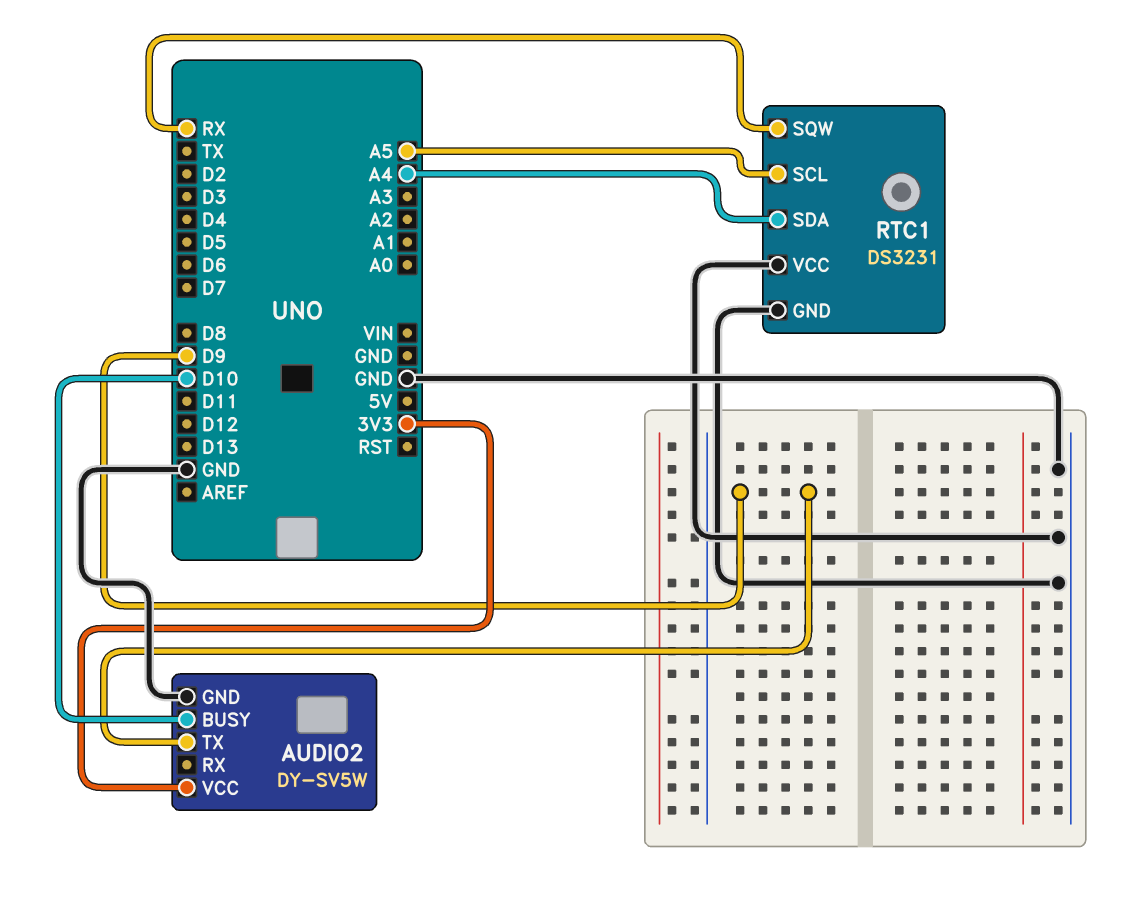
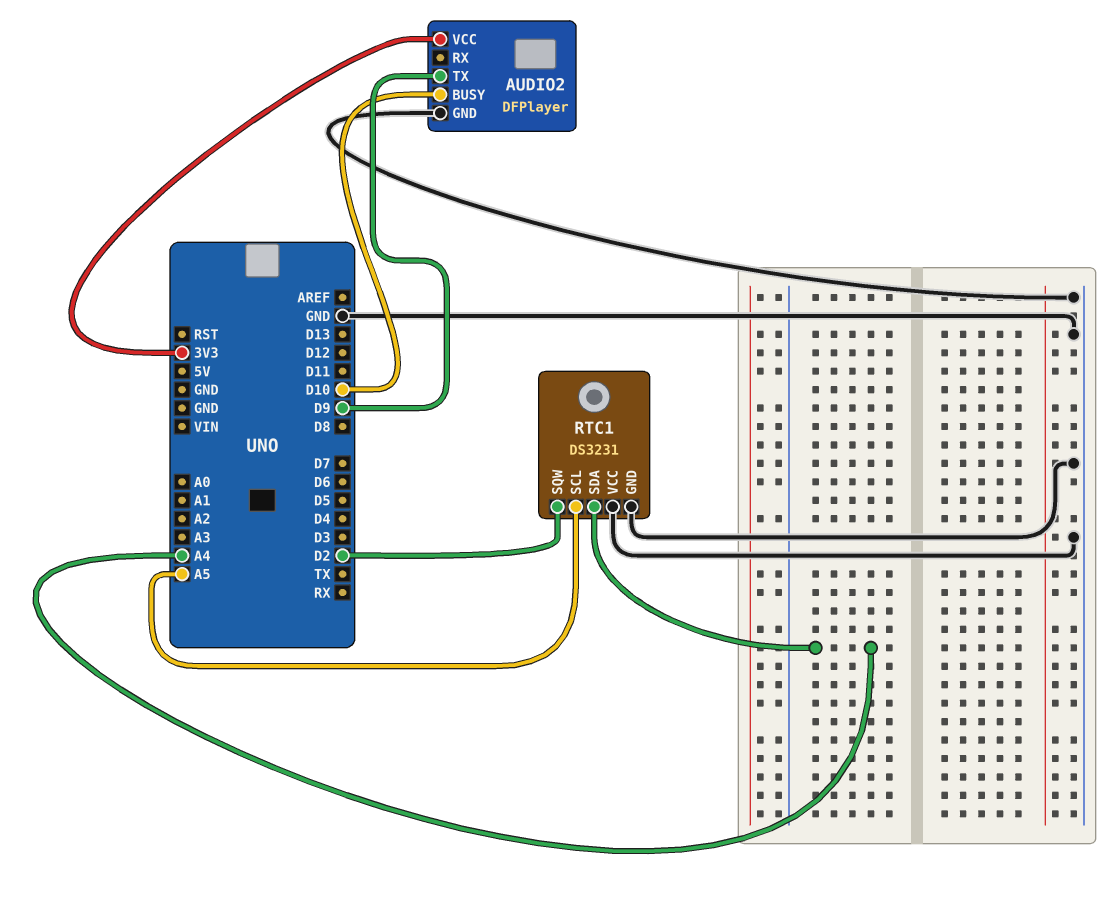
AUDIO2: DY-SV5W -> DFPlayer
RTC1 pin SQW: RX -> D2

